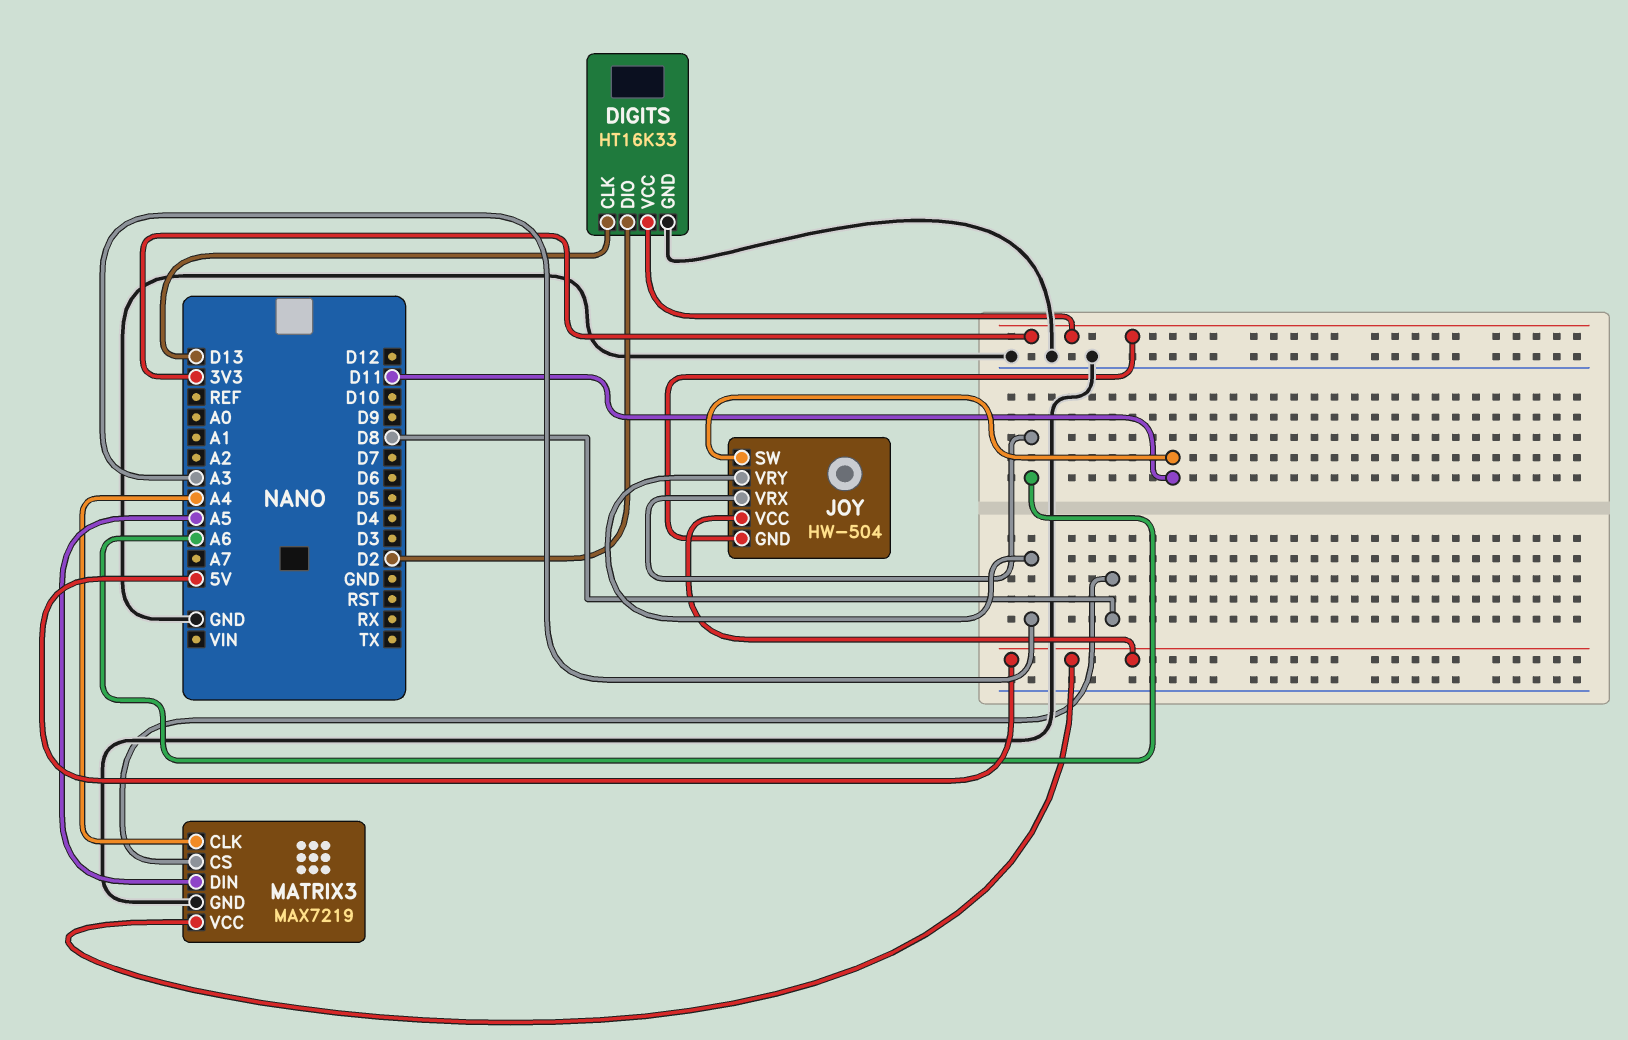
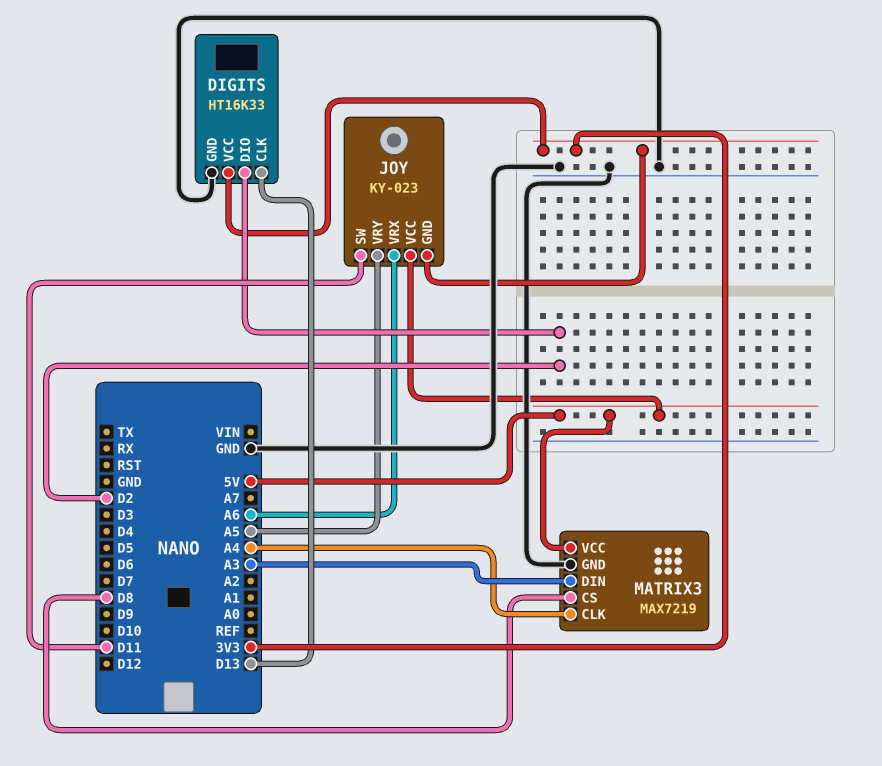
JOY: HW-504 -> KY-023
JOY pin VRY: A3 -> A5
MATRIX3 pin DIN: A5 -> A3

